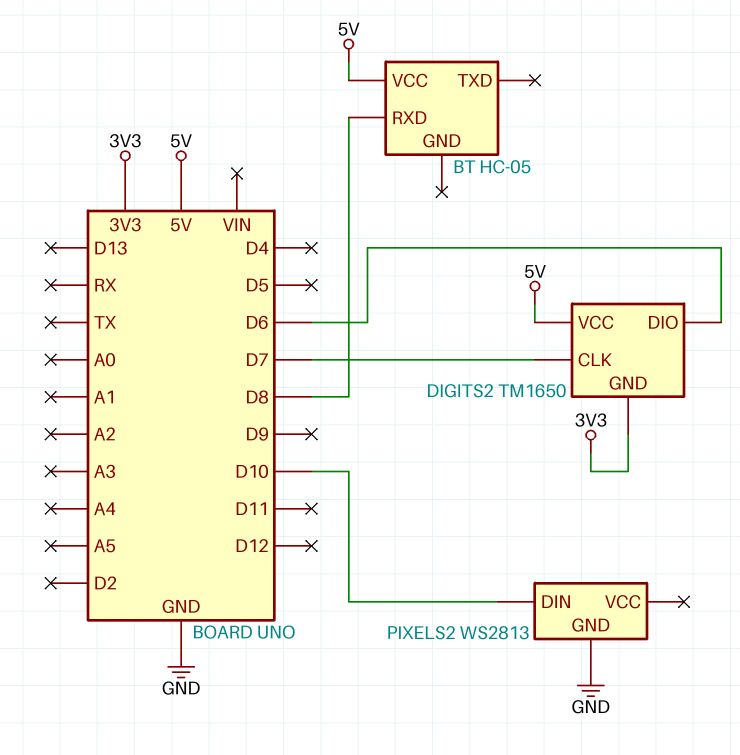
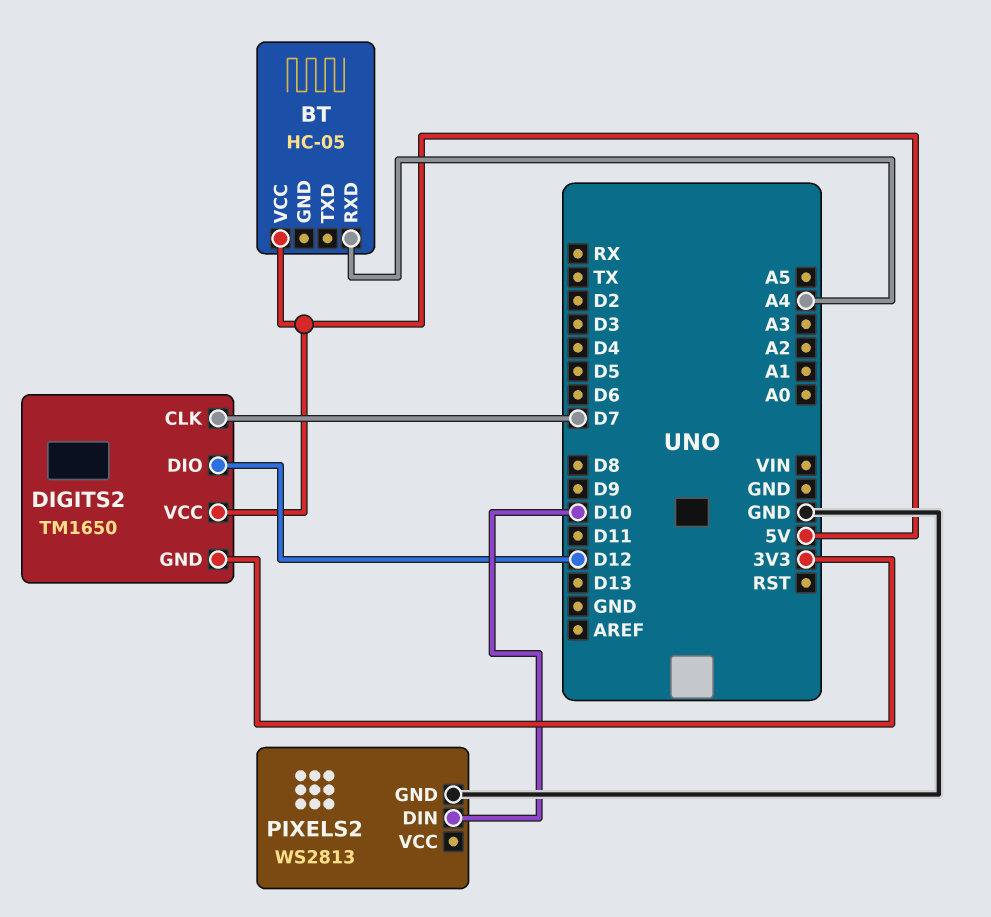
BT pin RXD: D8 -> A4
DIGITS2 pin DIO: D6 -> D12

